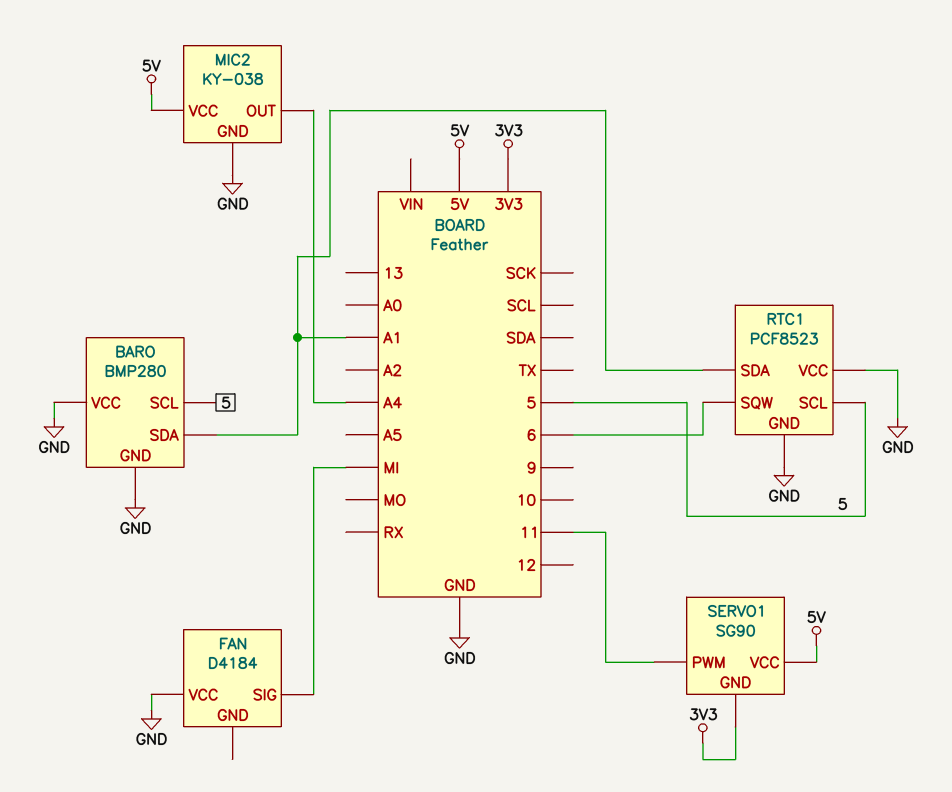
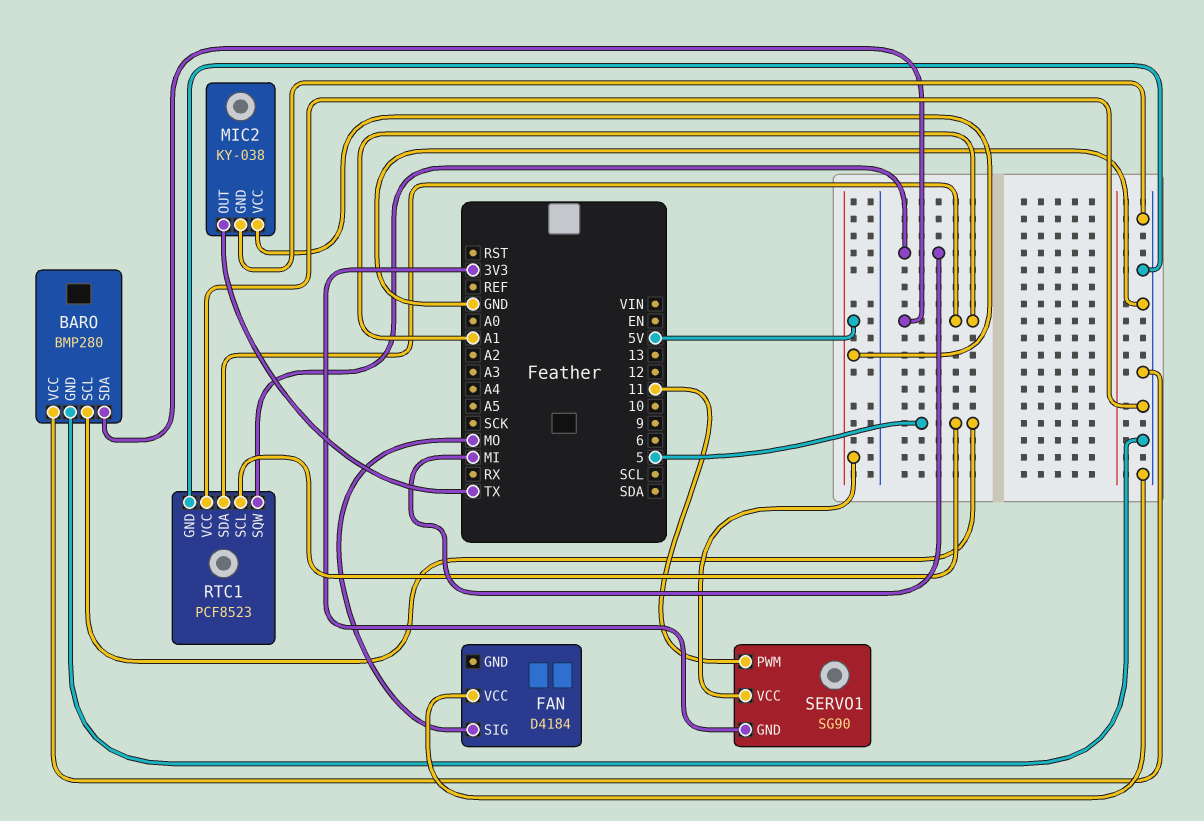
FAN pin SIG: MI -> MO
MIC2 pin OUT: A4 -> TX
RTC1 pin SQW: 6 -> MI

